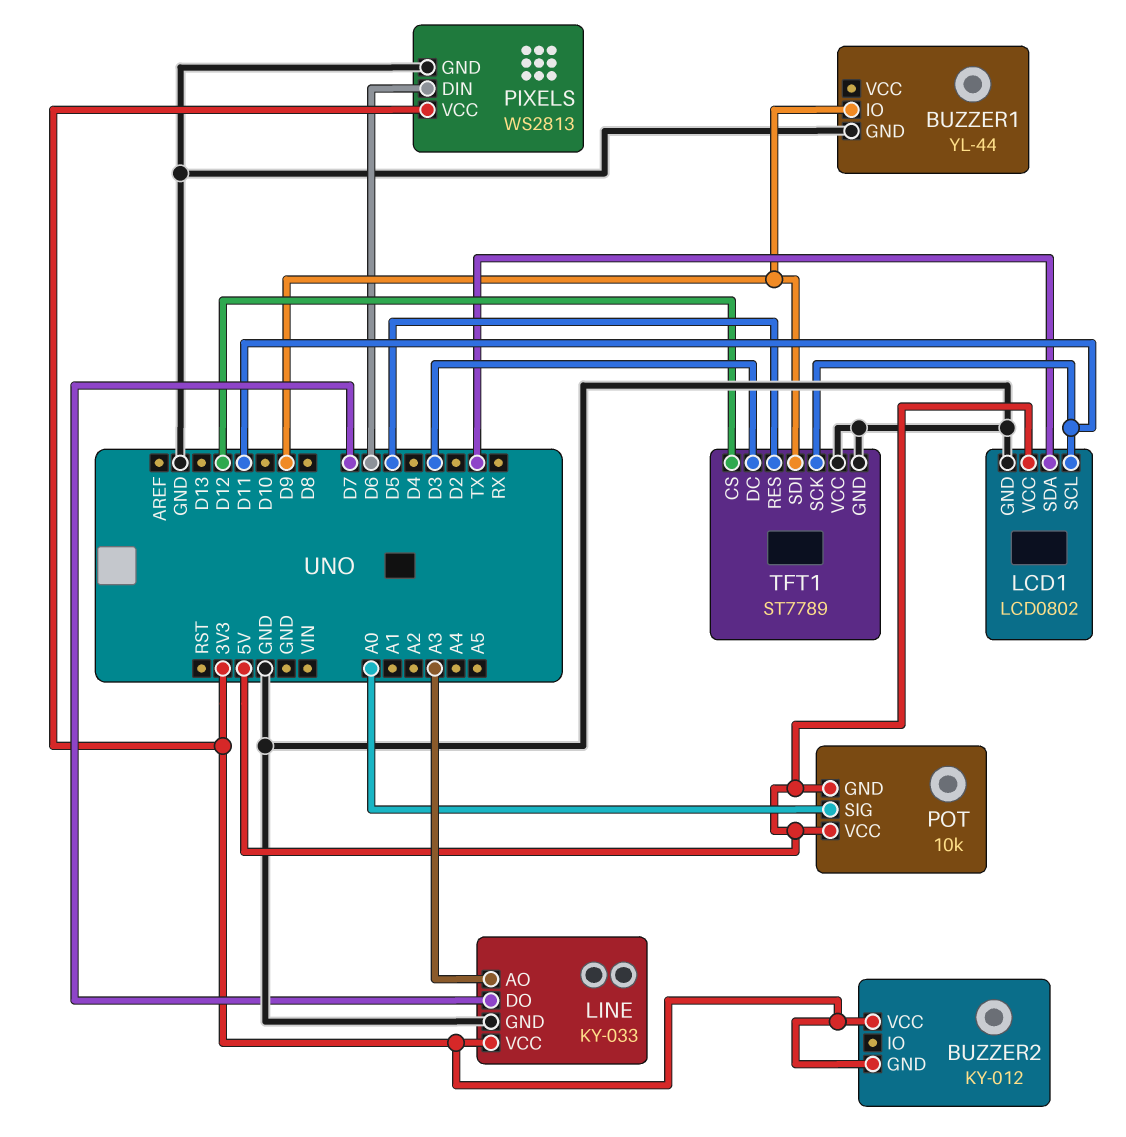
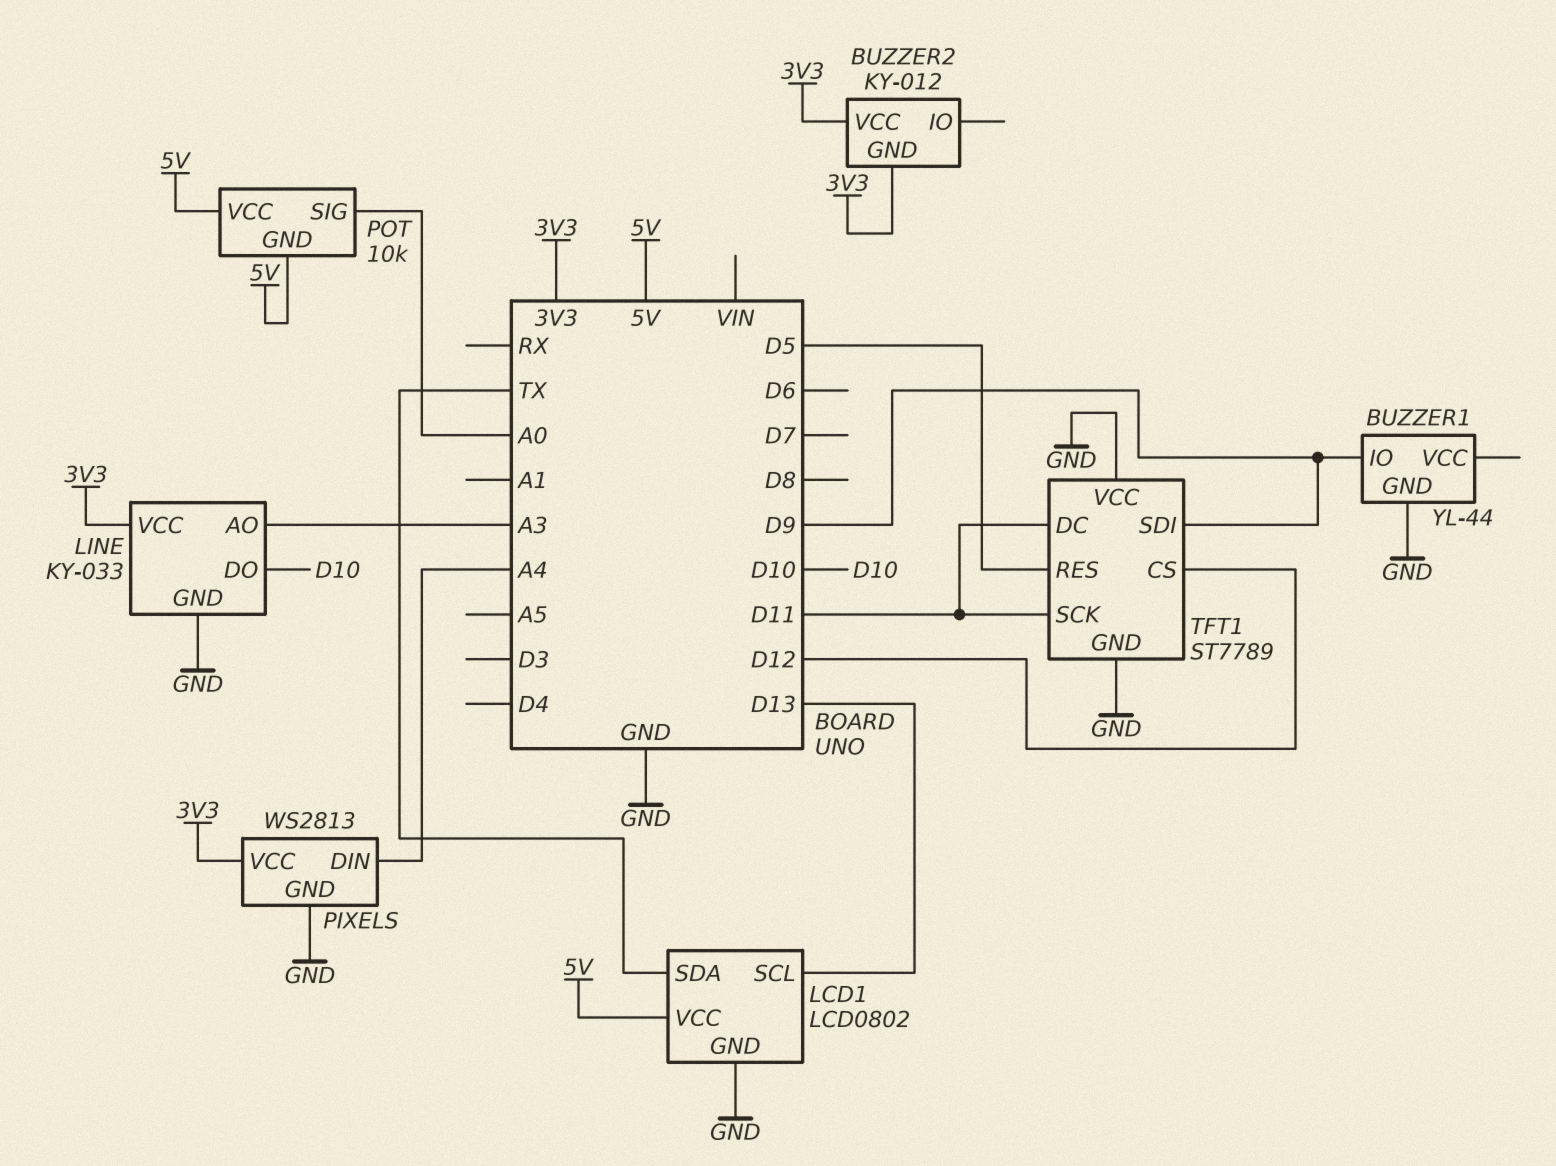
LCD1 pin SCL: D11 -> D13
LINE pin DO: D7 -> D10
PIXELS pin DIN: D6 -> A4
TFT1 pin DC: D3 -> D11

